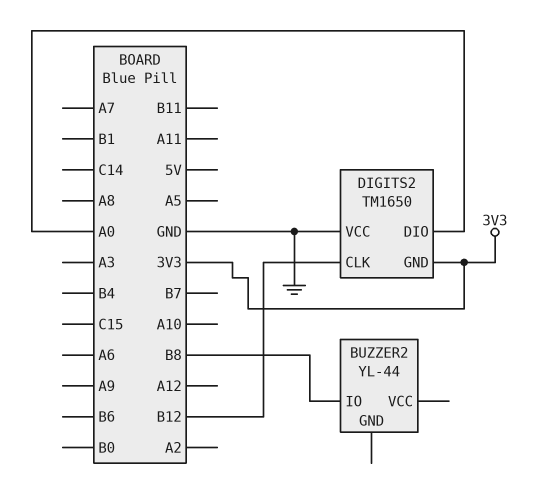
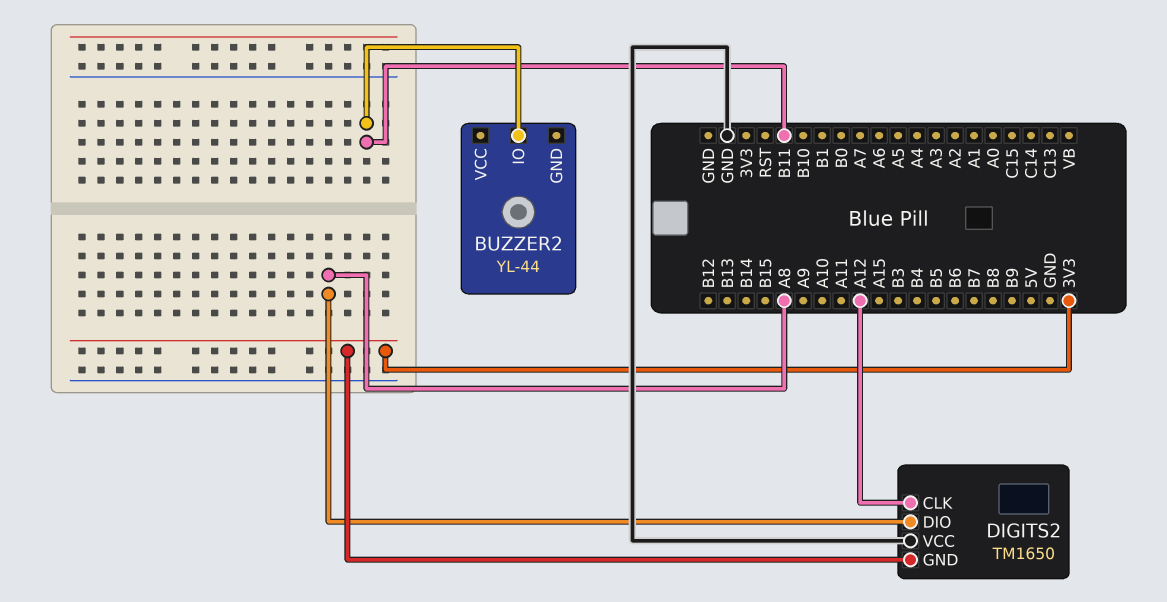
BUZZER2 pin IO: B8 -> B11
DIGITS2 pin CLK: B12 -> A12
DIGITS2 pin DIO: A0 -> A8

